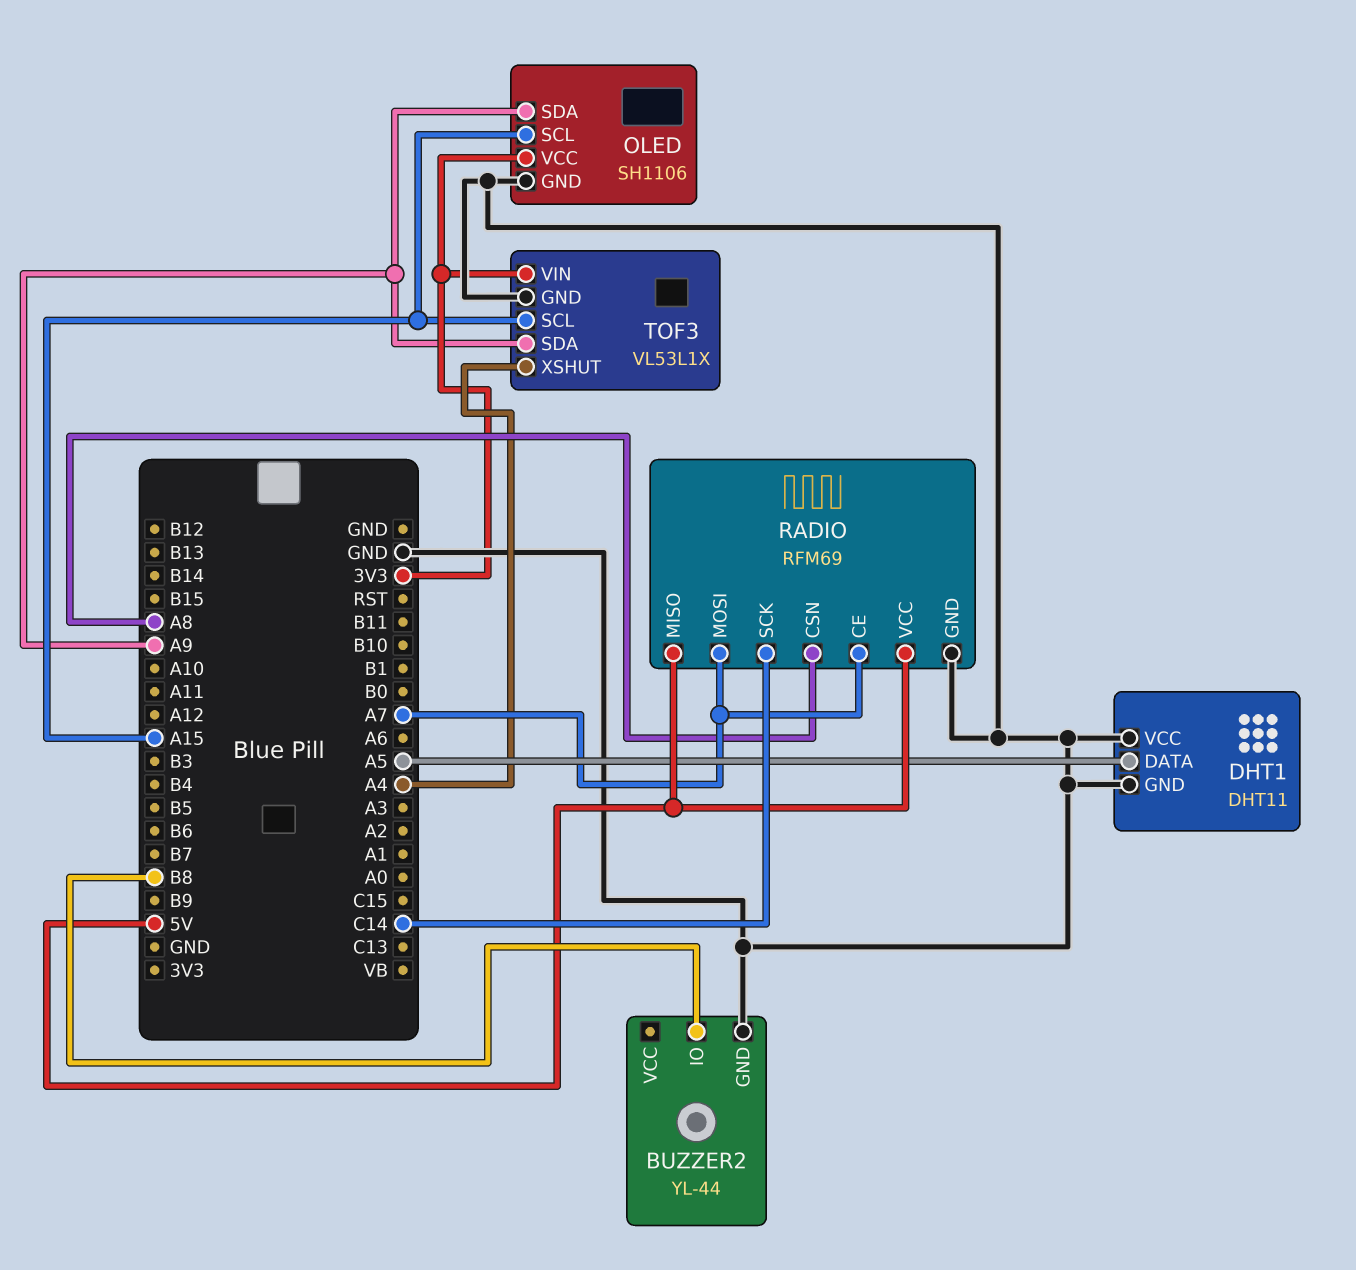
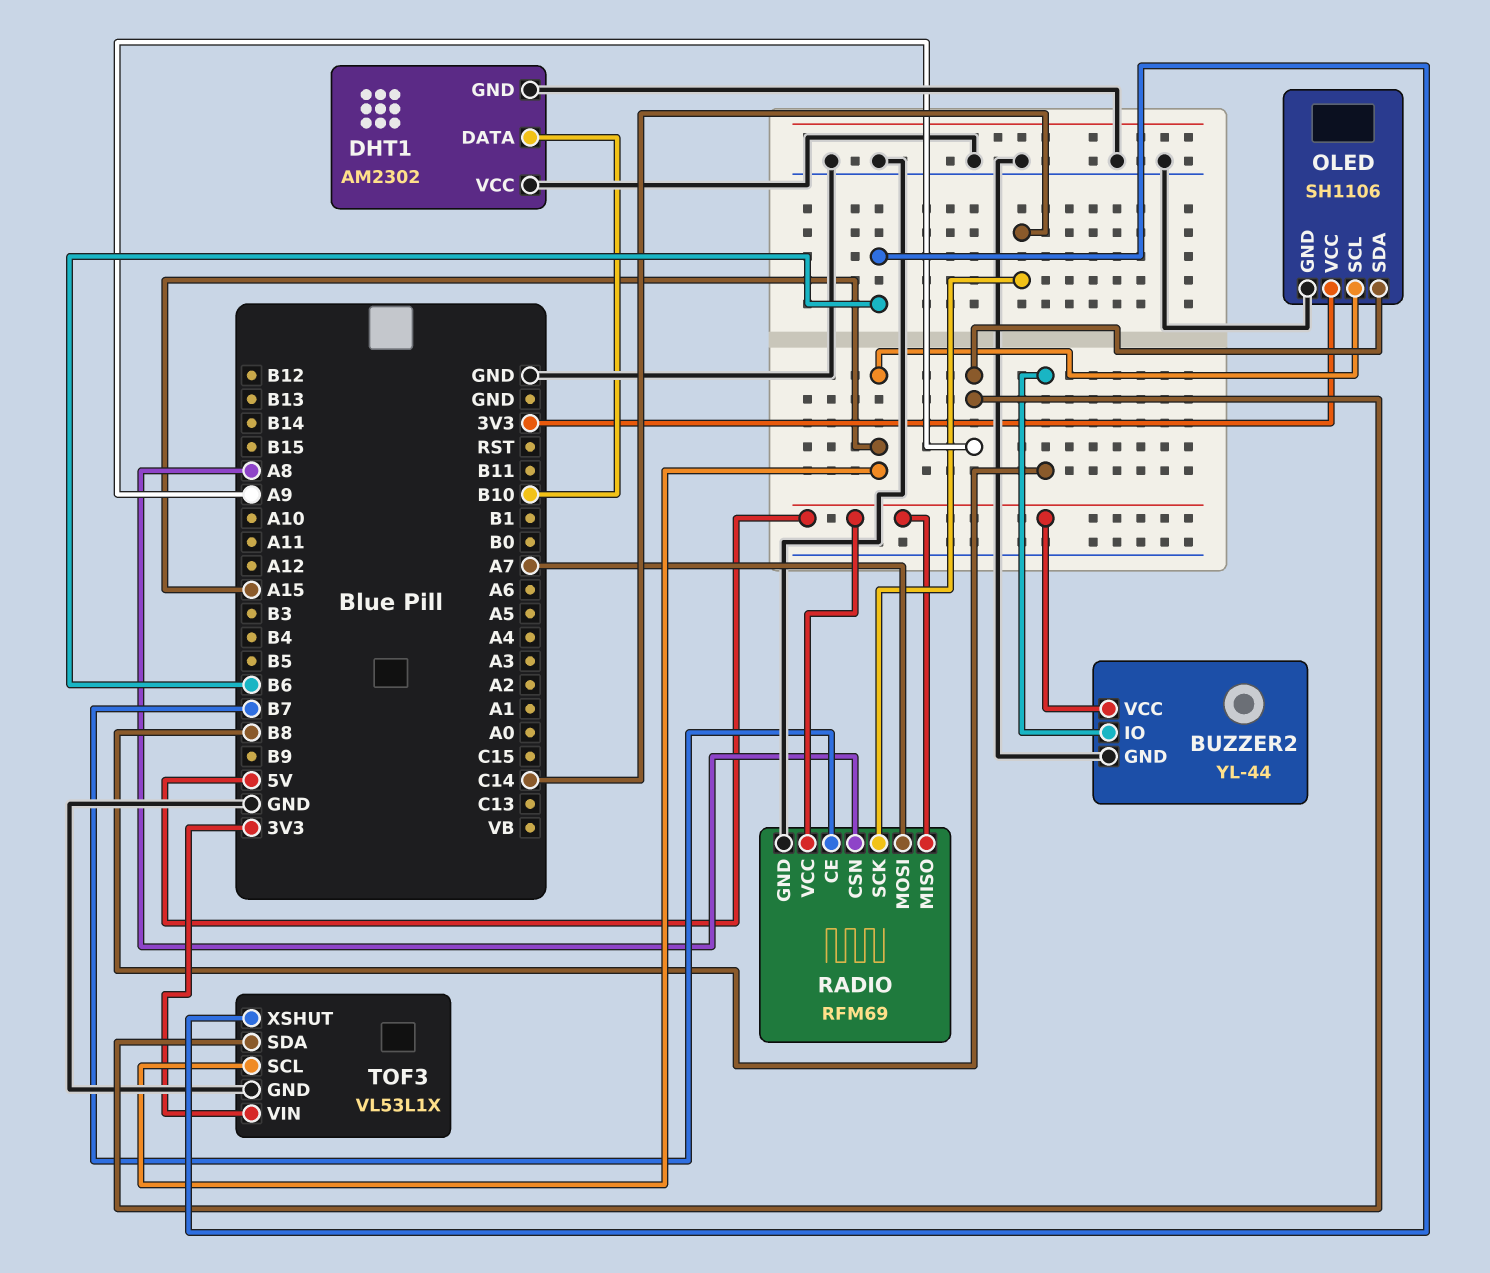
BUZZER2 pin VCC: none -> 5V
DHT1: DHT11 -> AM2302
DHT1 pin DATA: A5 -> B10
RADIO pin CE: A7 -> B7
TOF3 pin XSHUT: A4 -> B6

